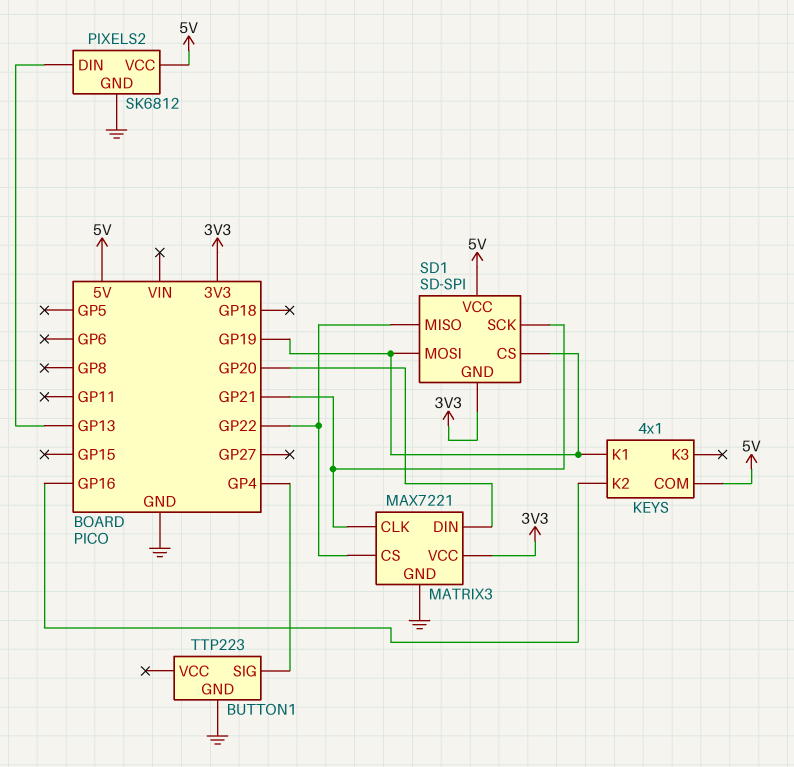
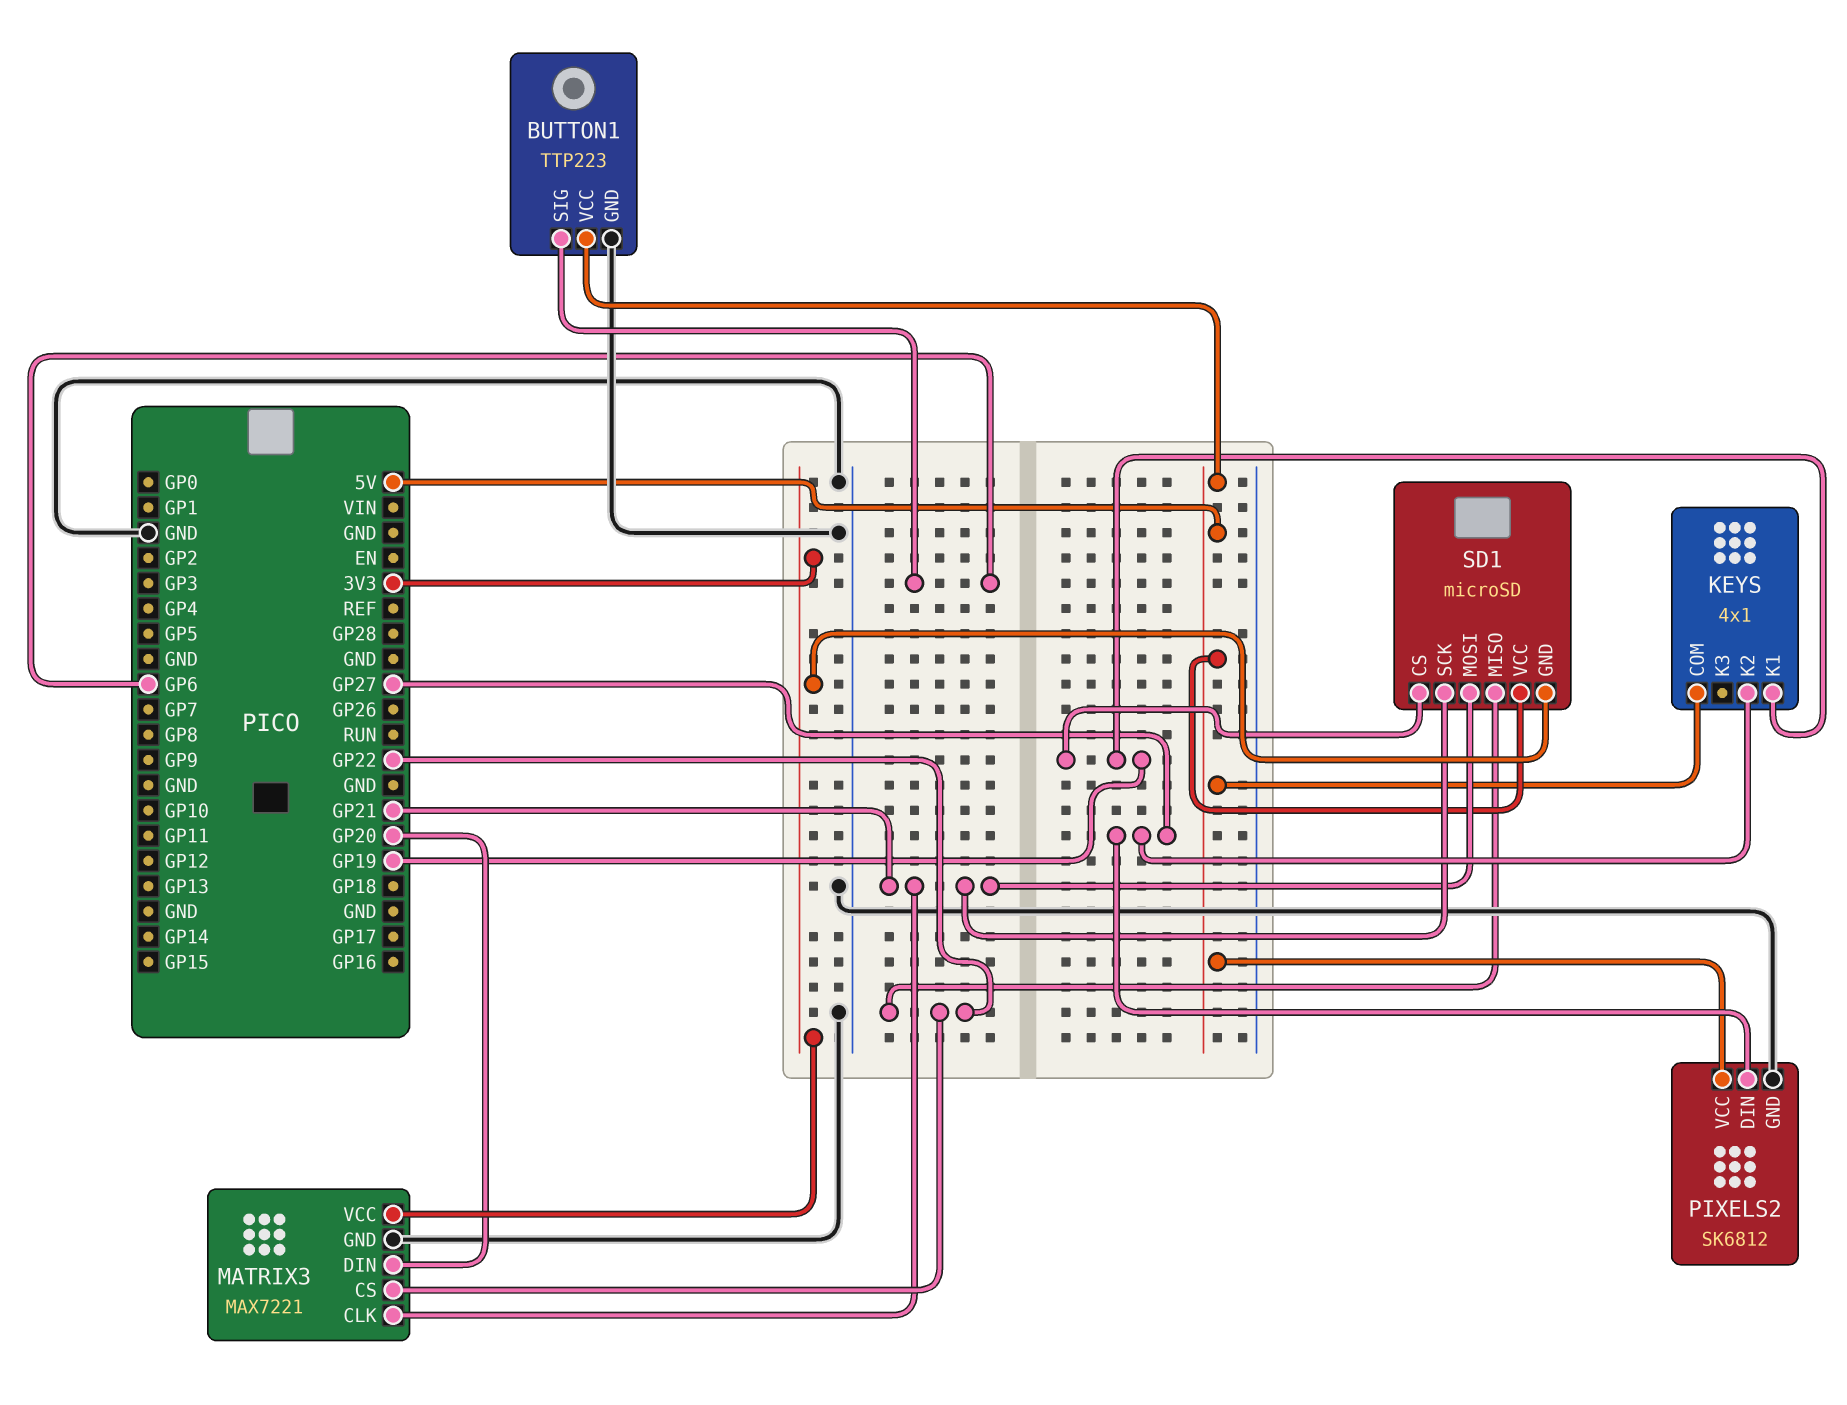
BUTTON1 pin SIG: GP4 -> GP6
BUTTON1 pin VCC: none -> 5V
KEYS pin K2: GP16 -> GP27
PIXELS2 pin DIN: GP13 -> GP27
SD1: SD-SPI -> microSD
SD1 pin MOSI: GP19 -> GP21

